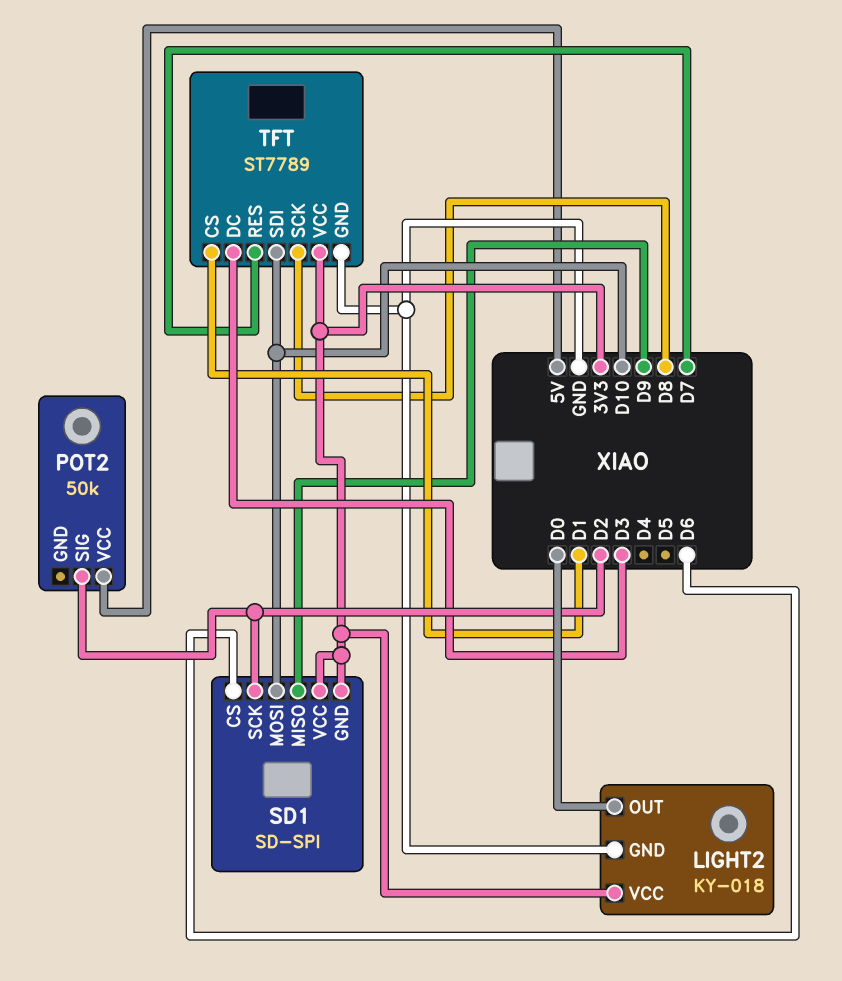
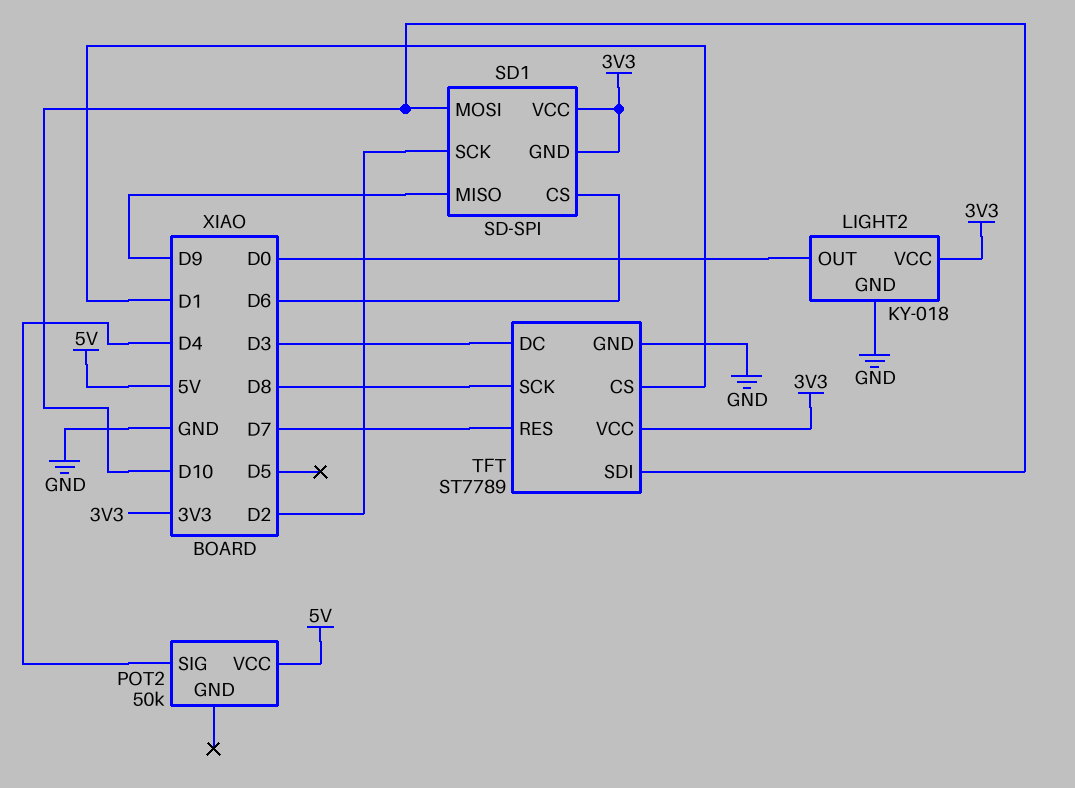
POT2 pin SIG: D2 -> D4

